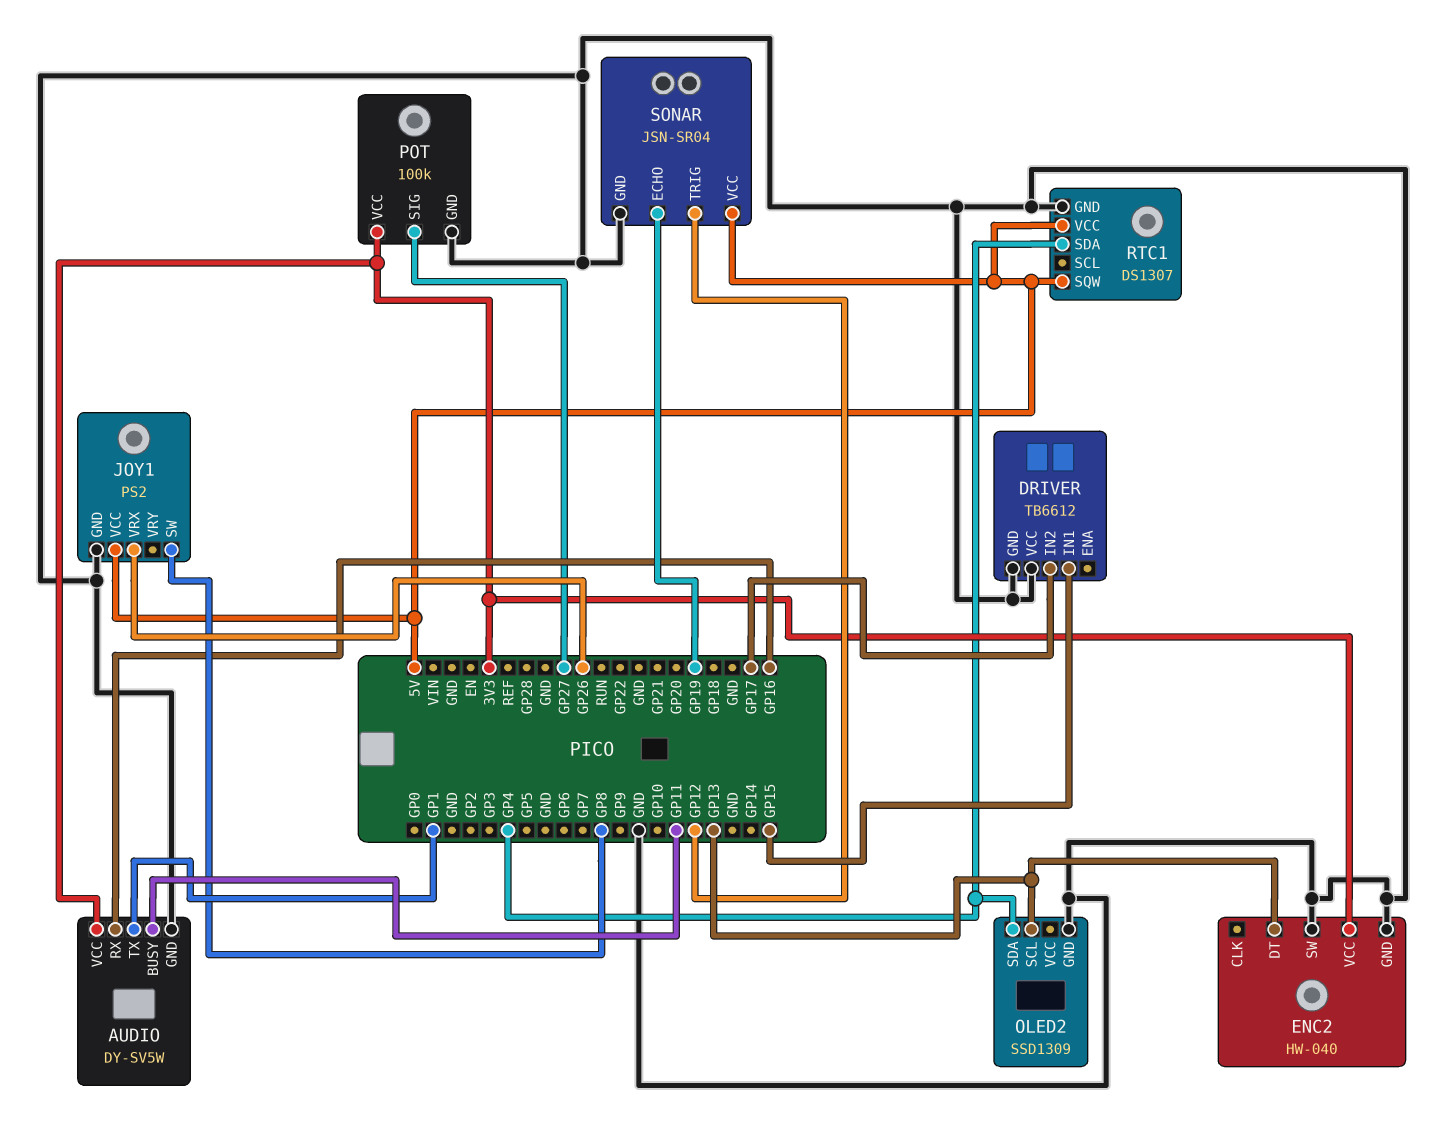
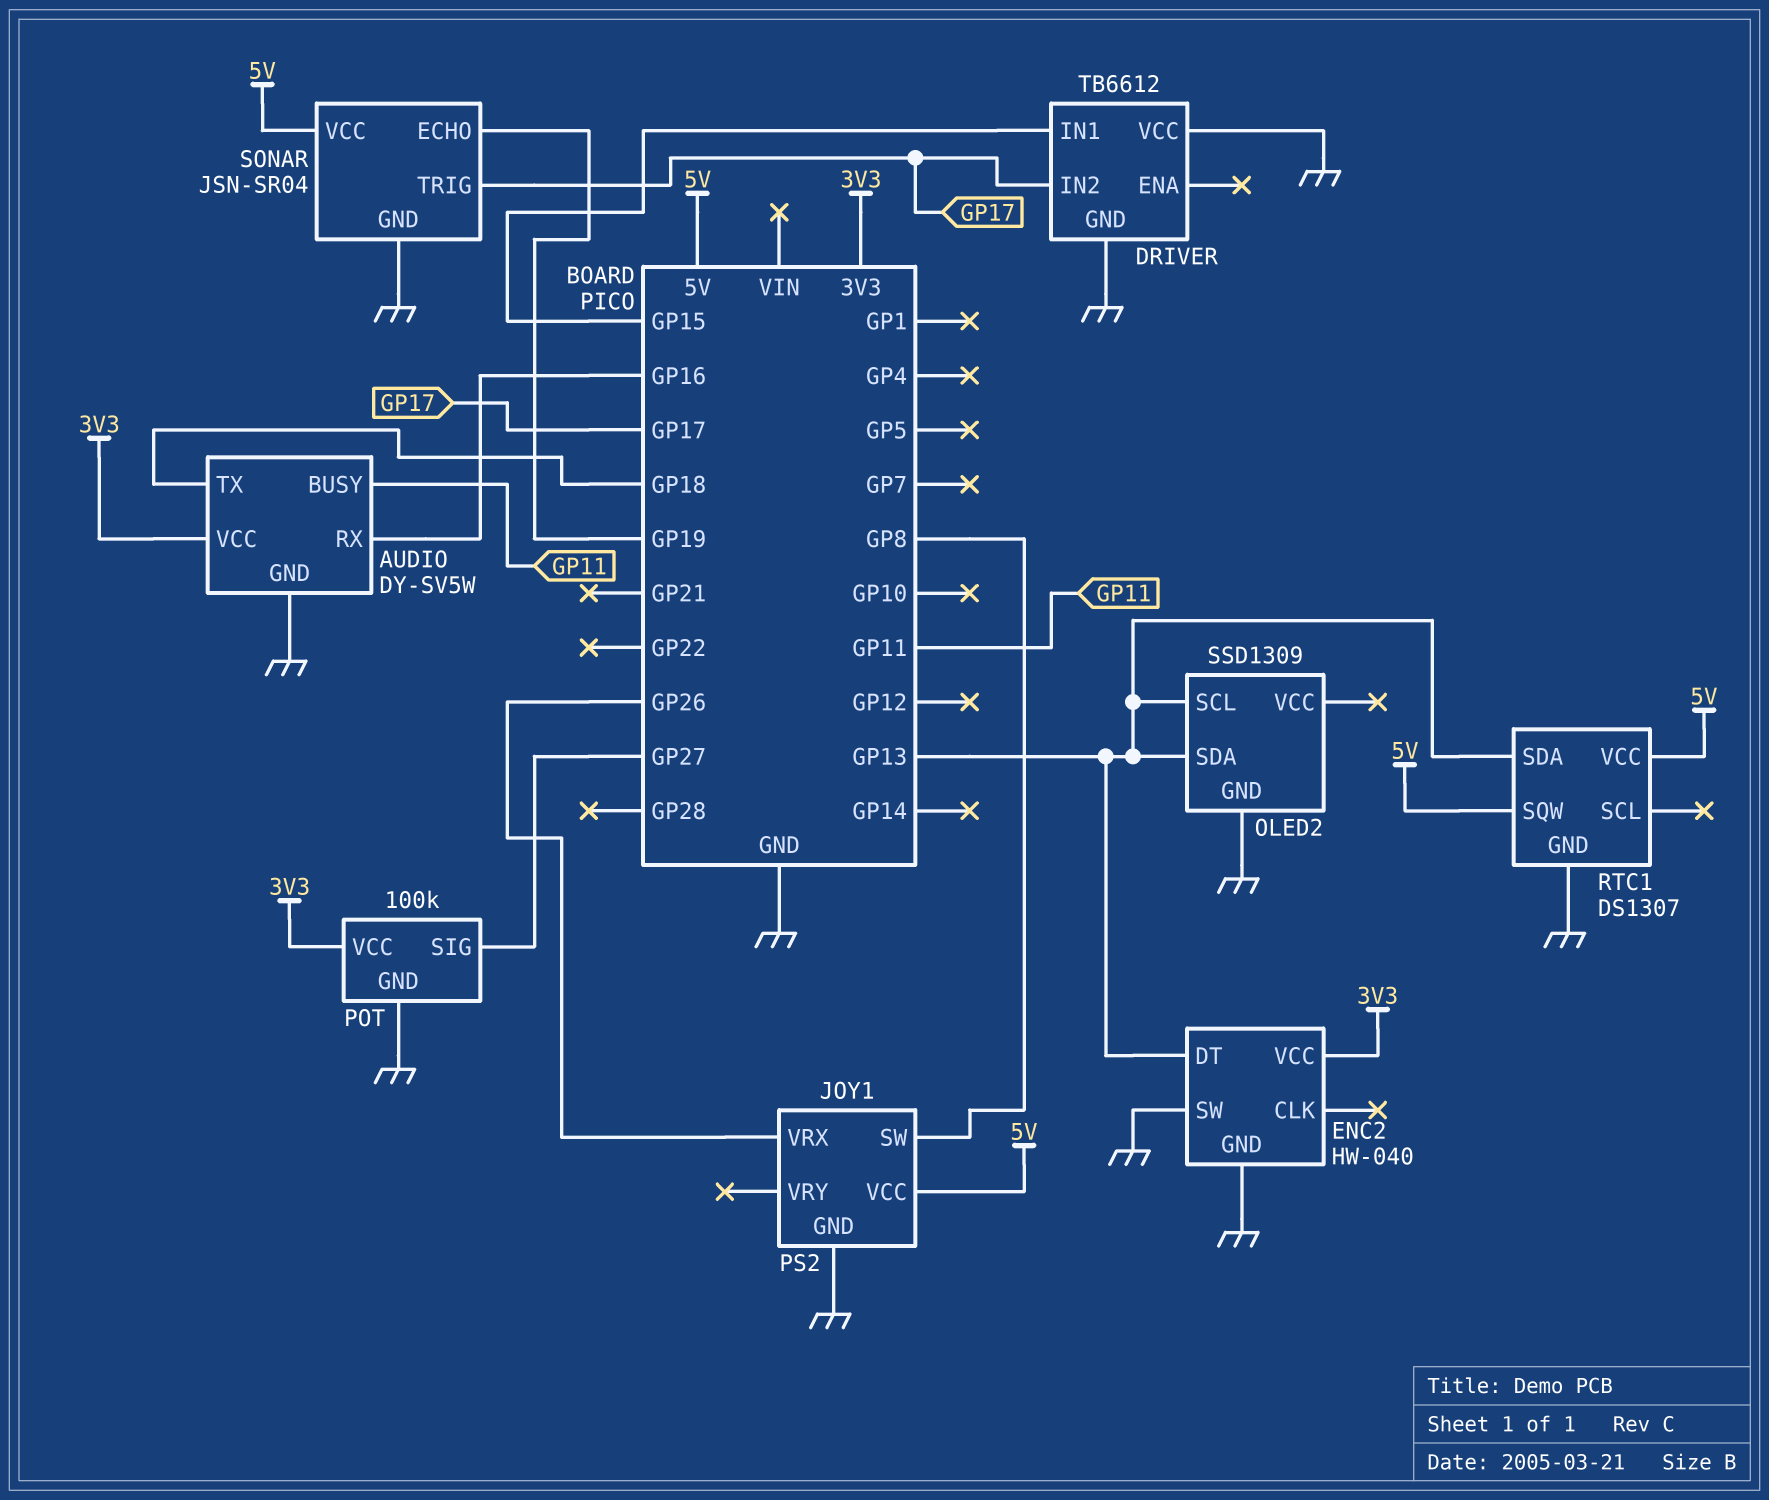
AUDIO pin TX: GP1 -> GP18
OLED2 pin SDA: GP4 -> GP13
RTC1 pin SDA: GP4 -> GP13
SONAR pin TRIG: GP12 -> GP17

